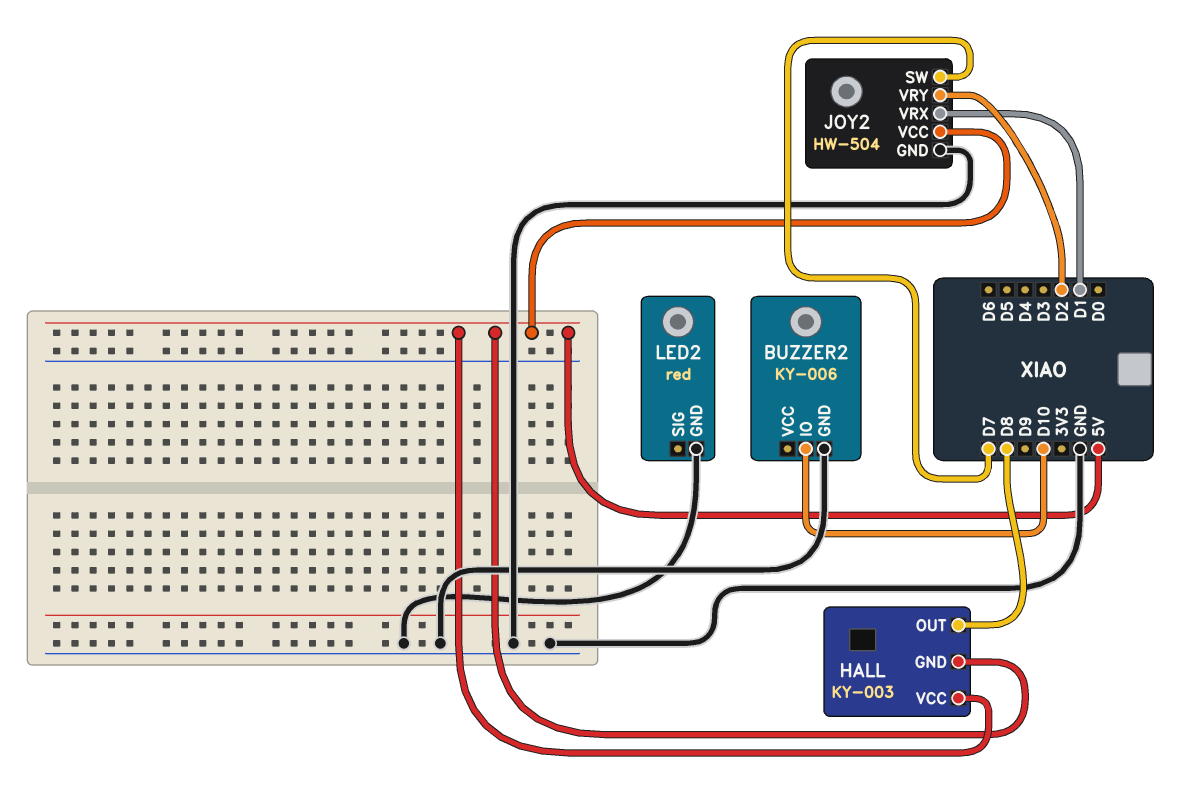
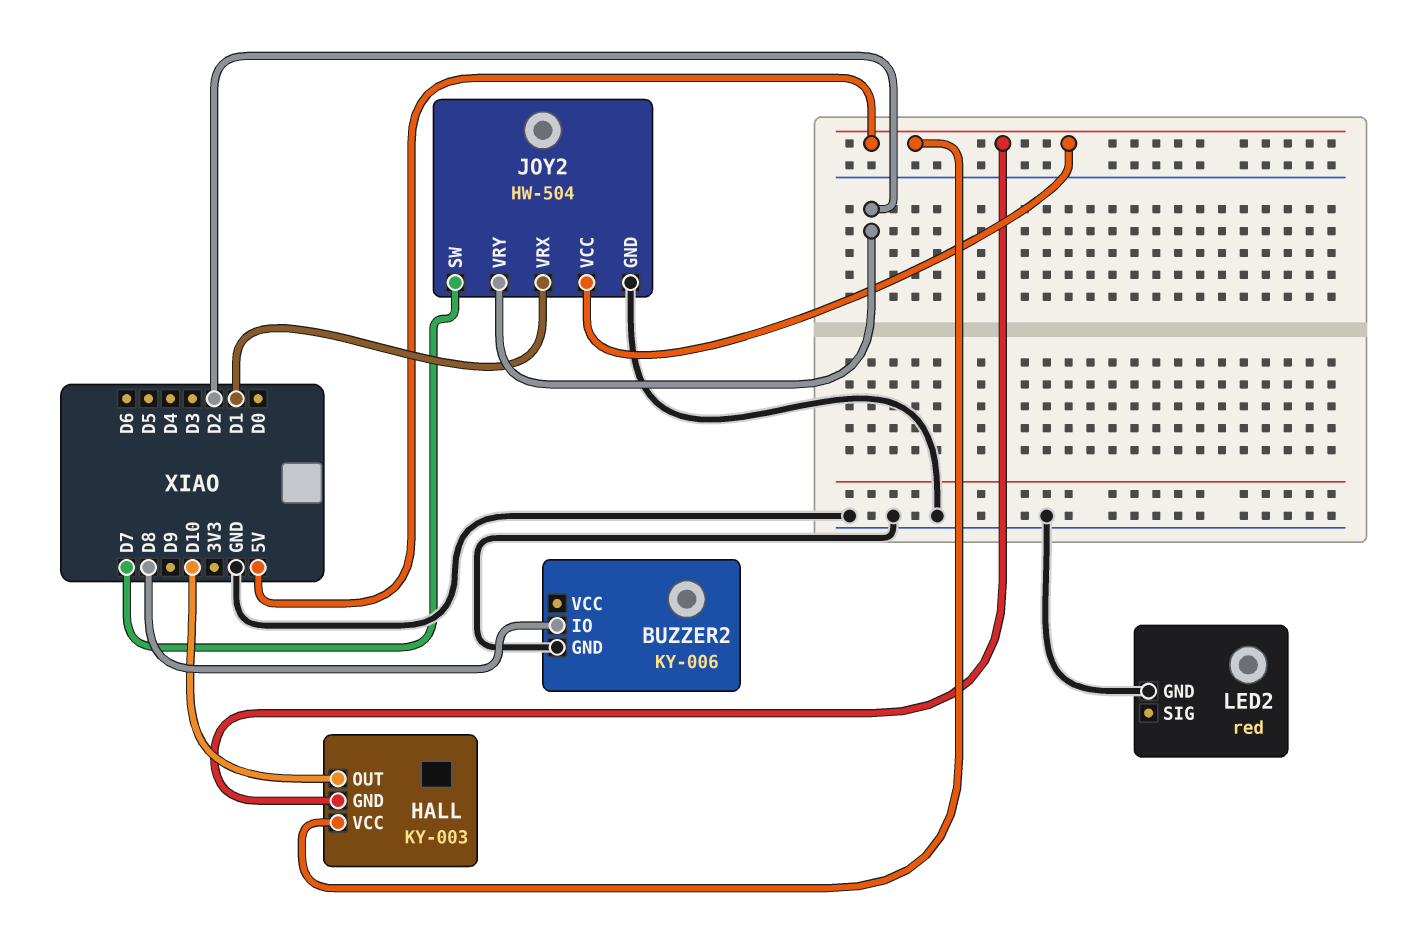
BUZZER2 pin IO: D10 -> D8
HALL pin OUT: D8 -> D10

